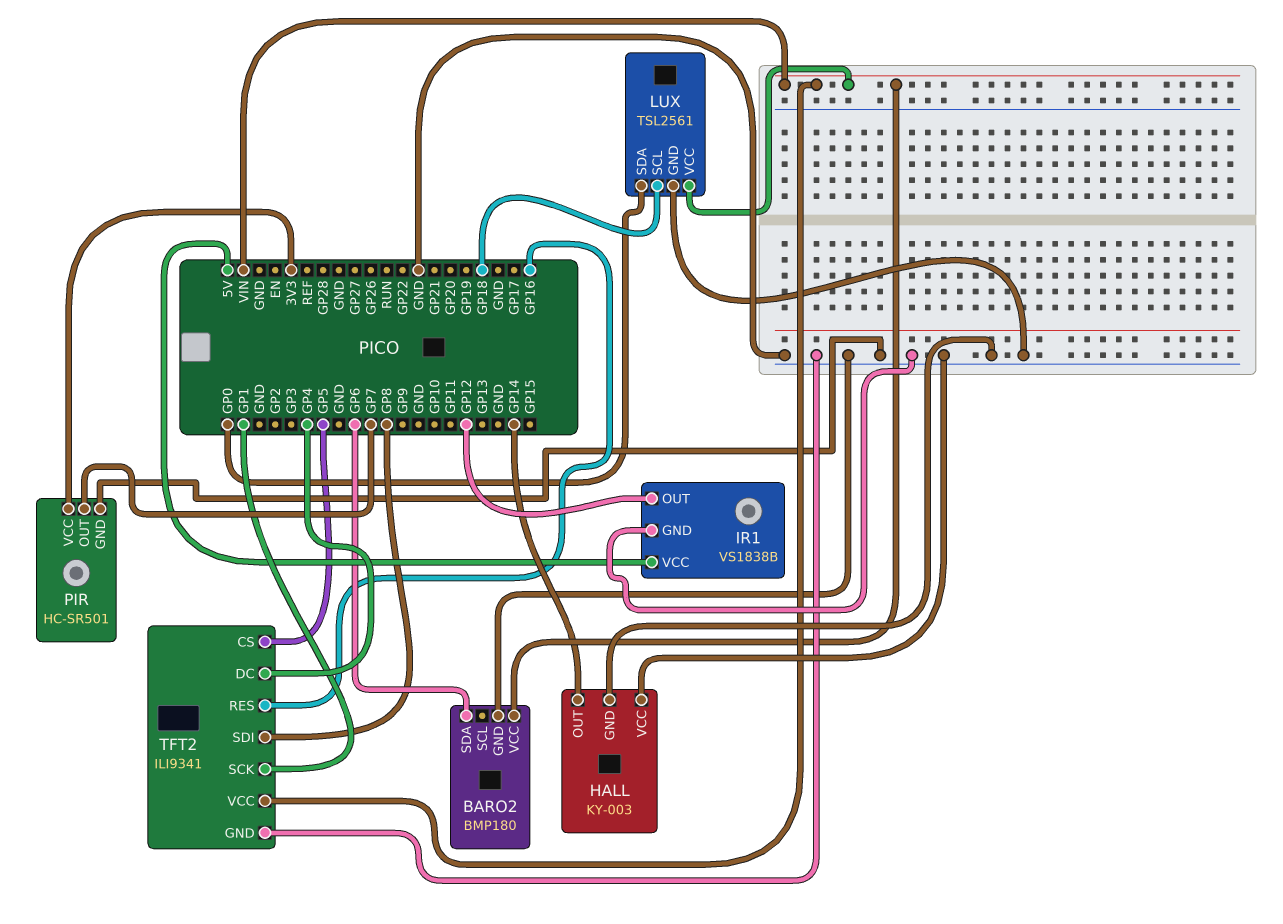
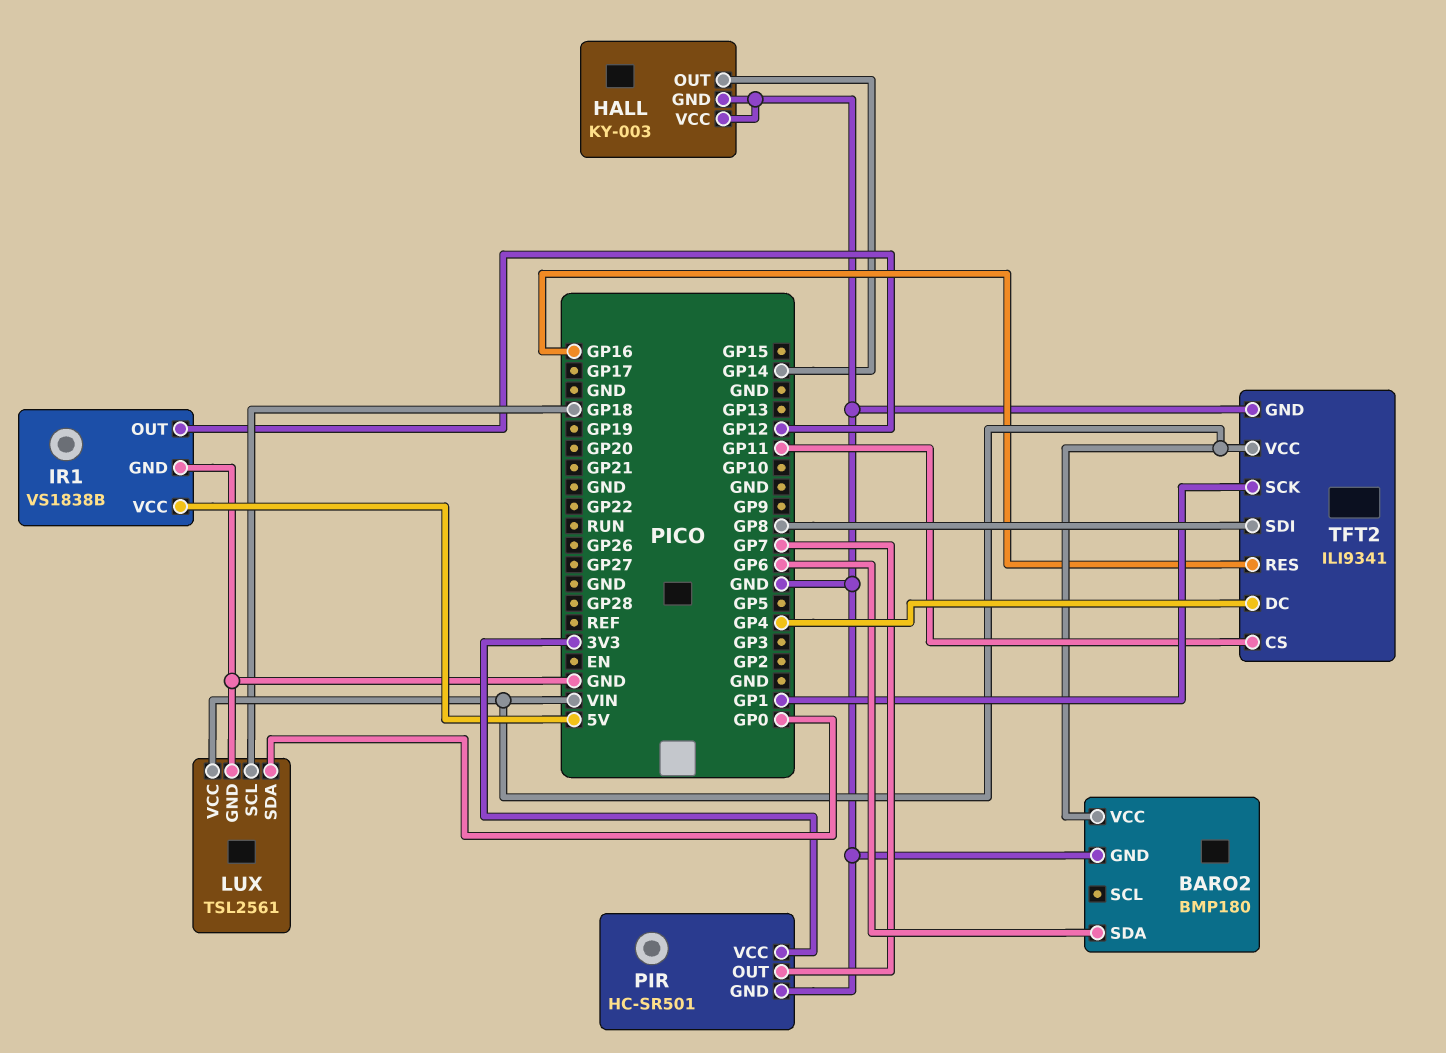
TFT2 pin CS: GP5 -> GP11

